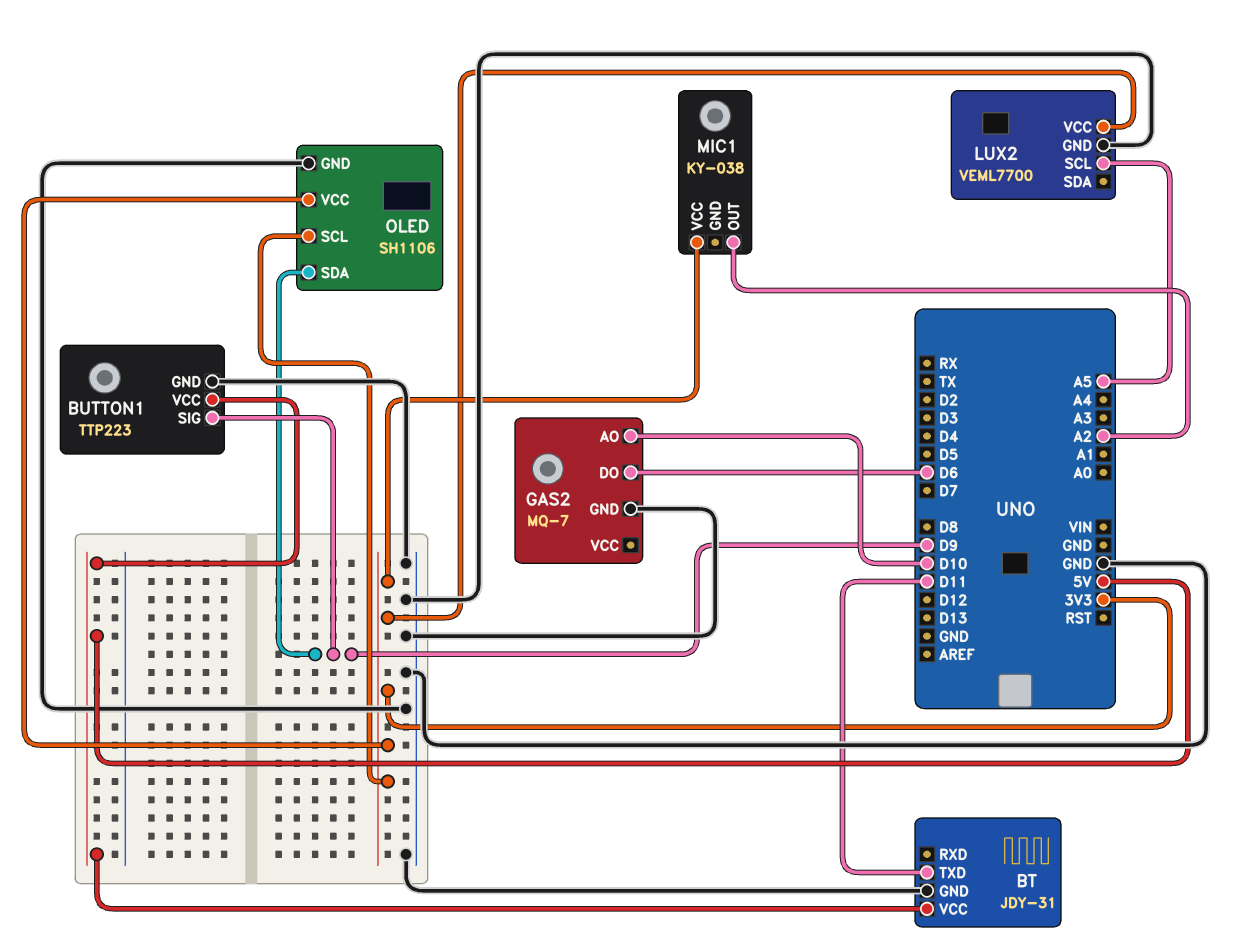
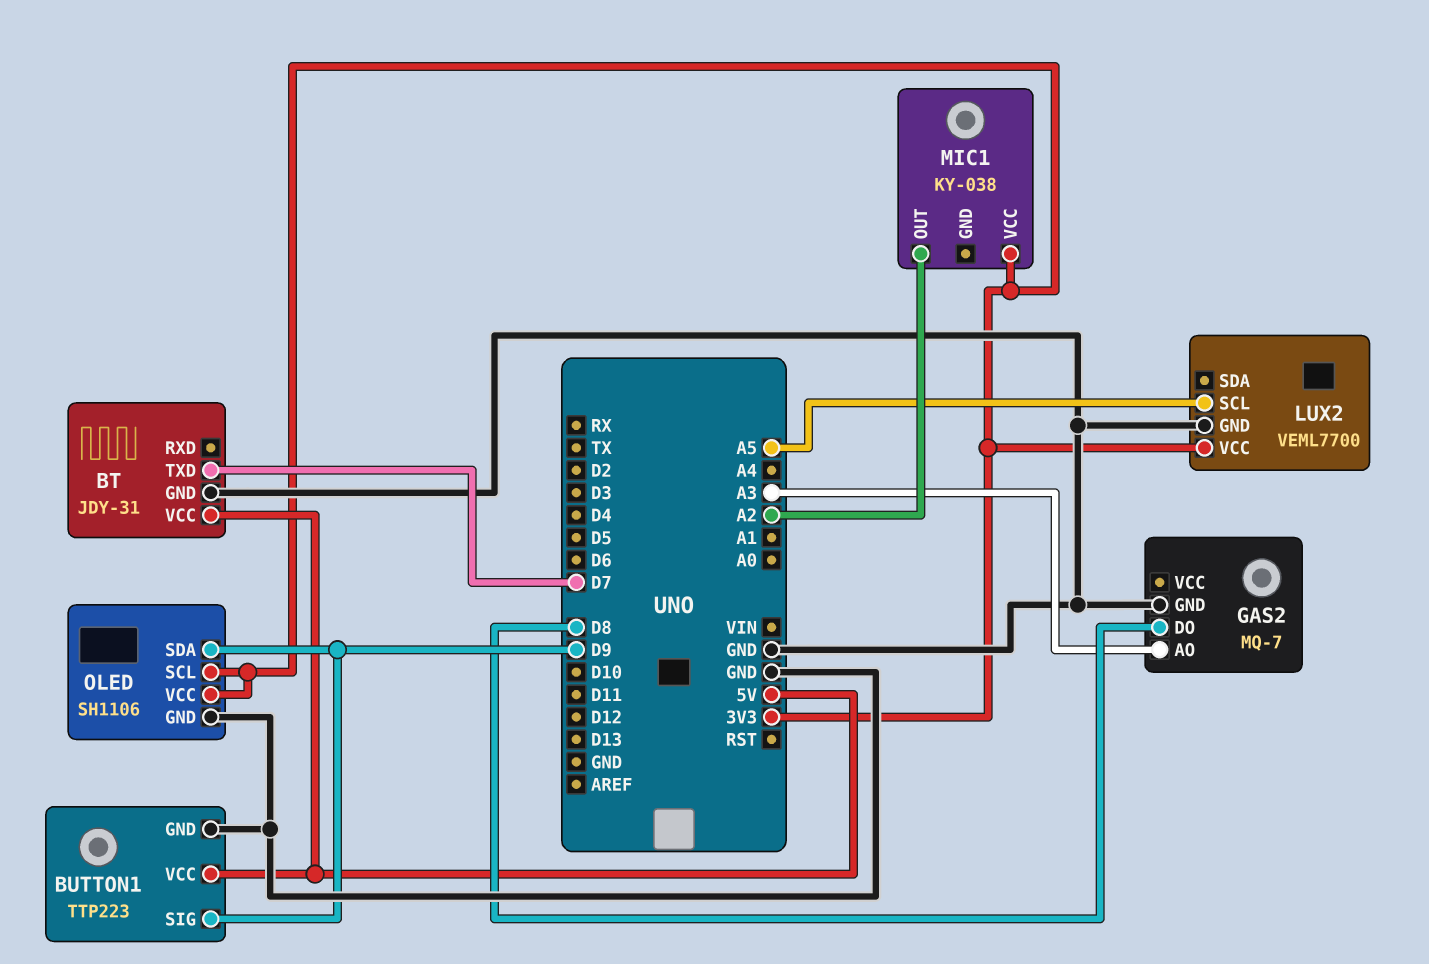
BT pin TXD: D11 -> D7
GAS2 pin AO: D10 -> A3
GAS2 pin DO: D6 -> D8

